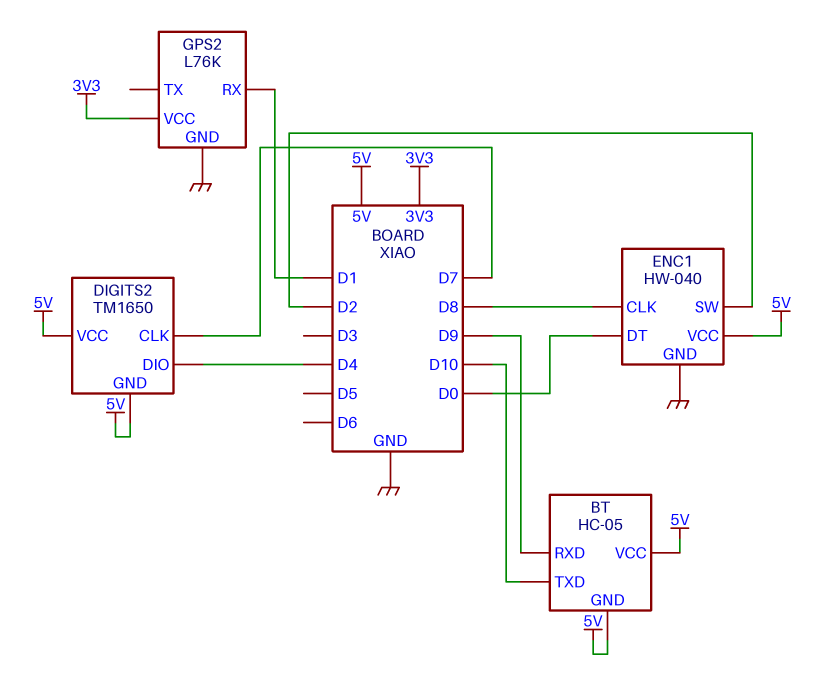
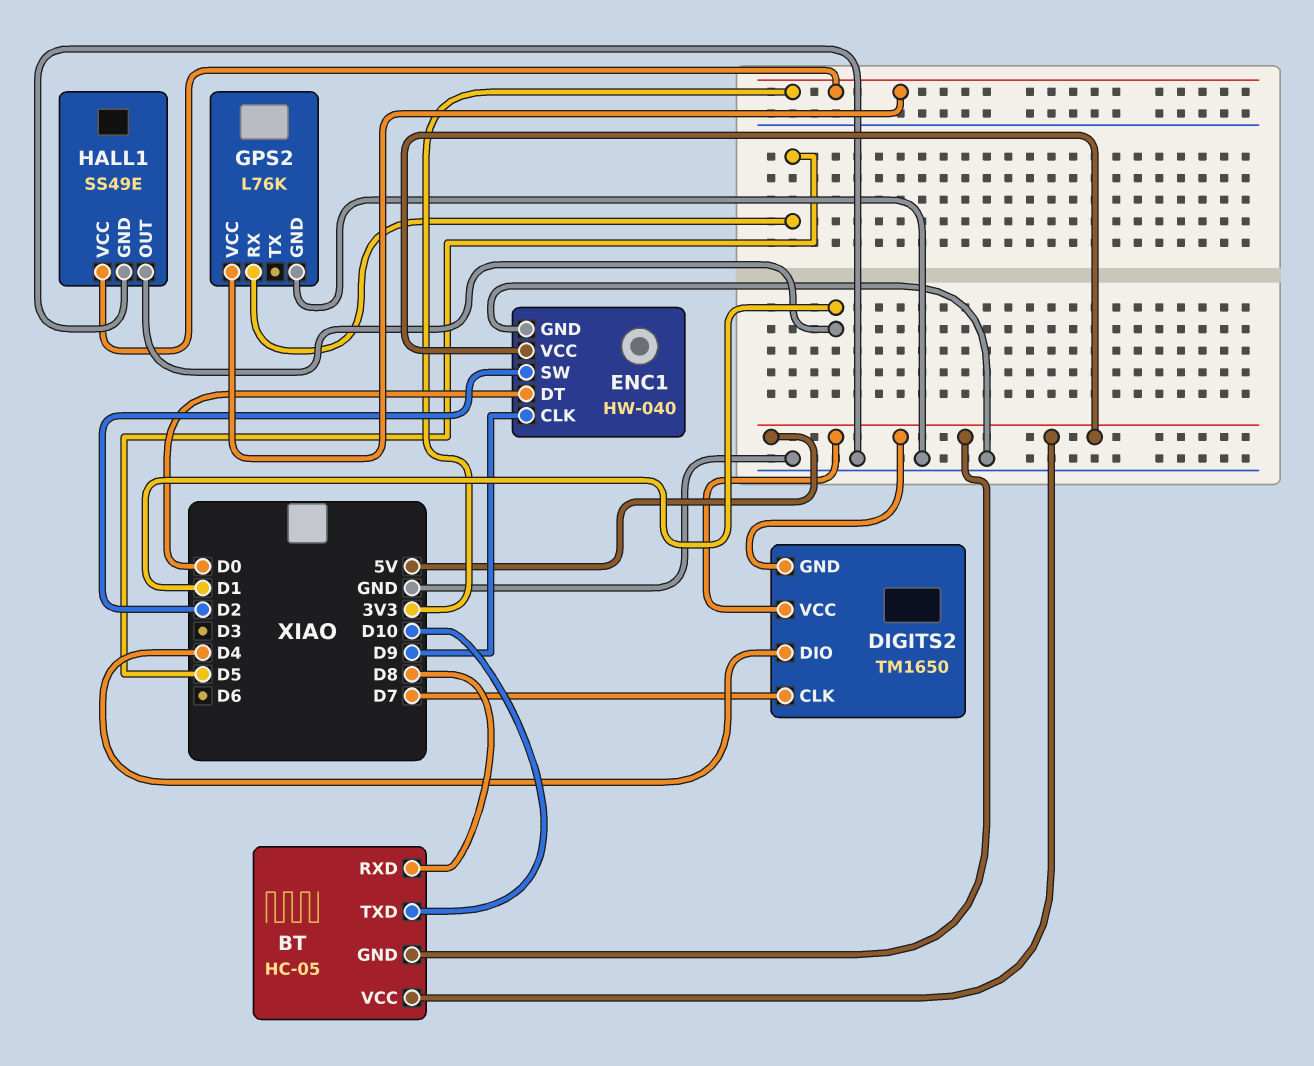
BT pin RXD: D9 -> D8
ENC1 pin CLK: D8 -> D9
GPS2 pin RX: D1 -> D5
HALL1: none -> SS49E
HALL1 pin GND: none -> GND
HALL1 pin OUT: none -> D1
HALL1 pin VCC: none -> 3V3

